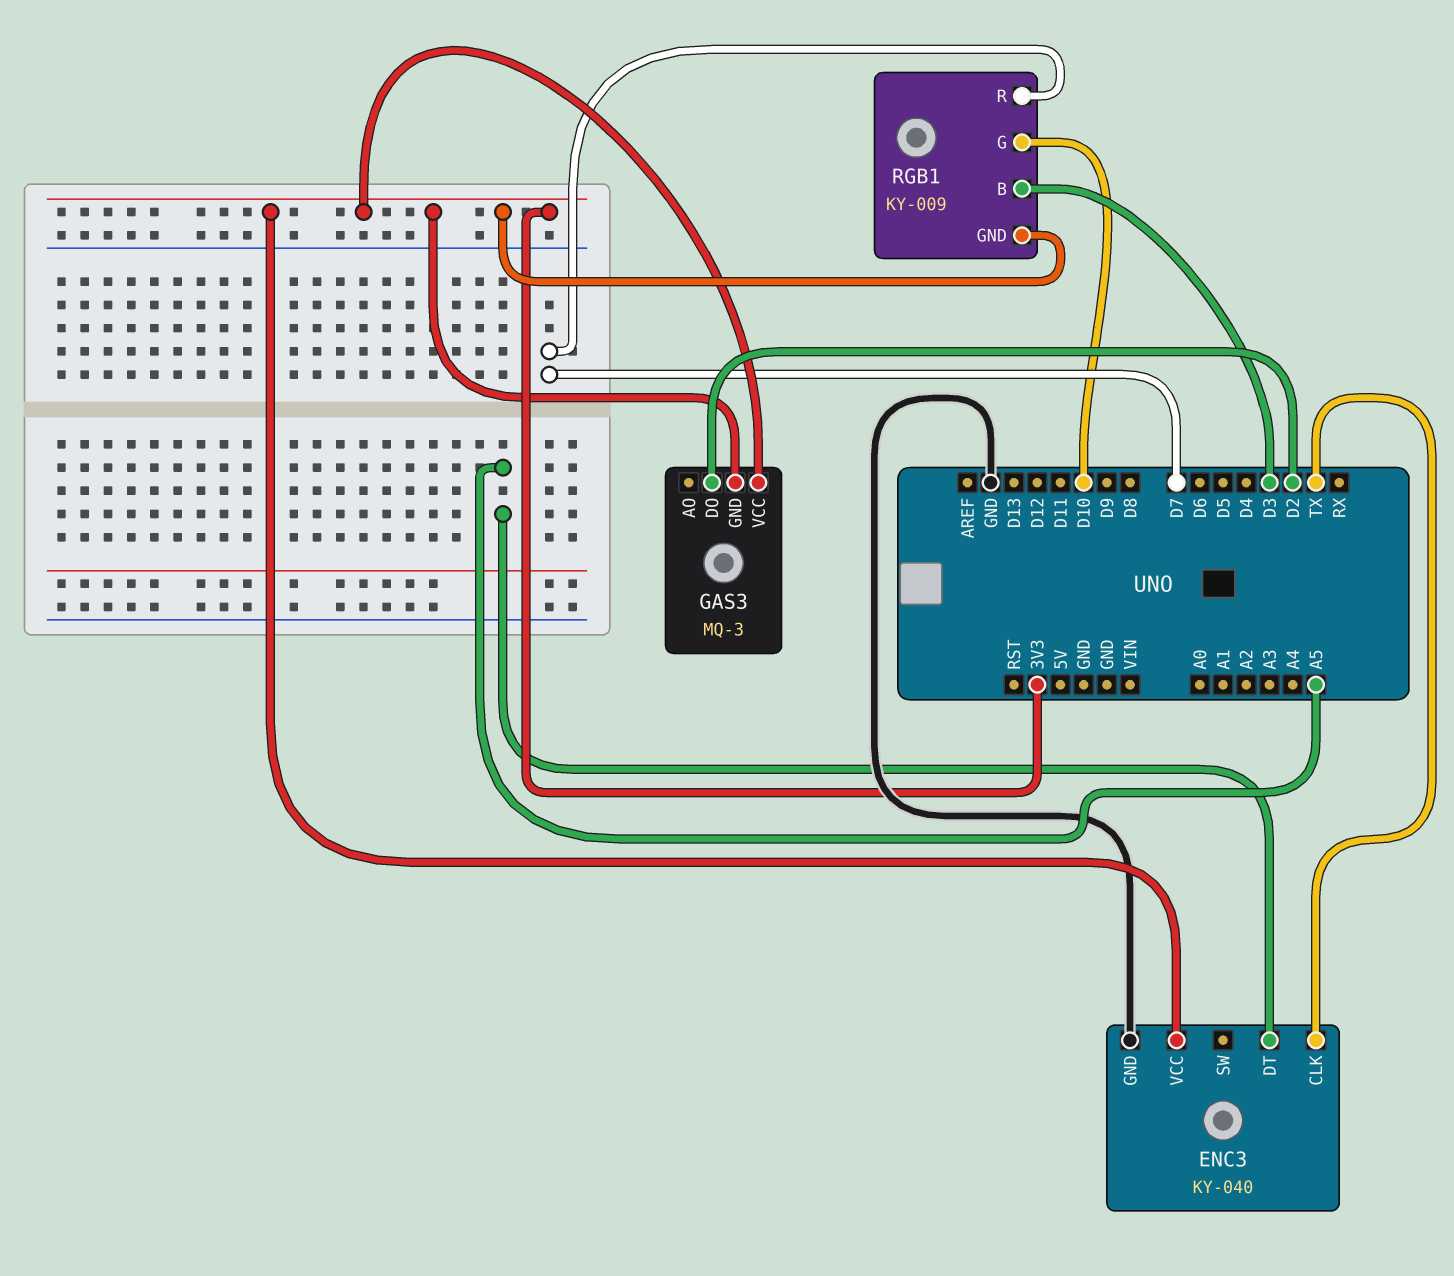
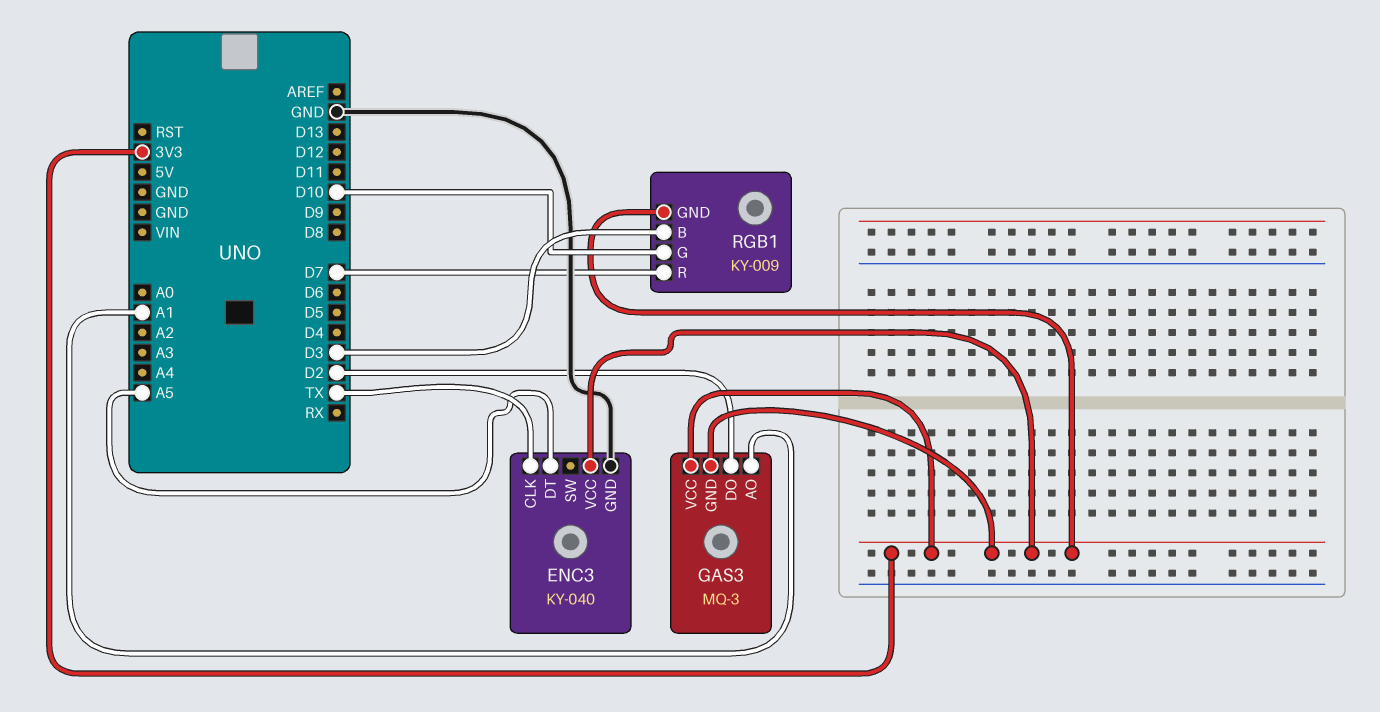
GAS3 pin AO: none -> A1

